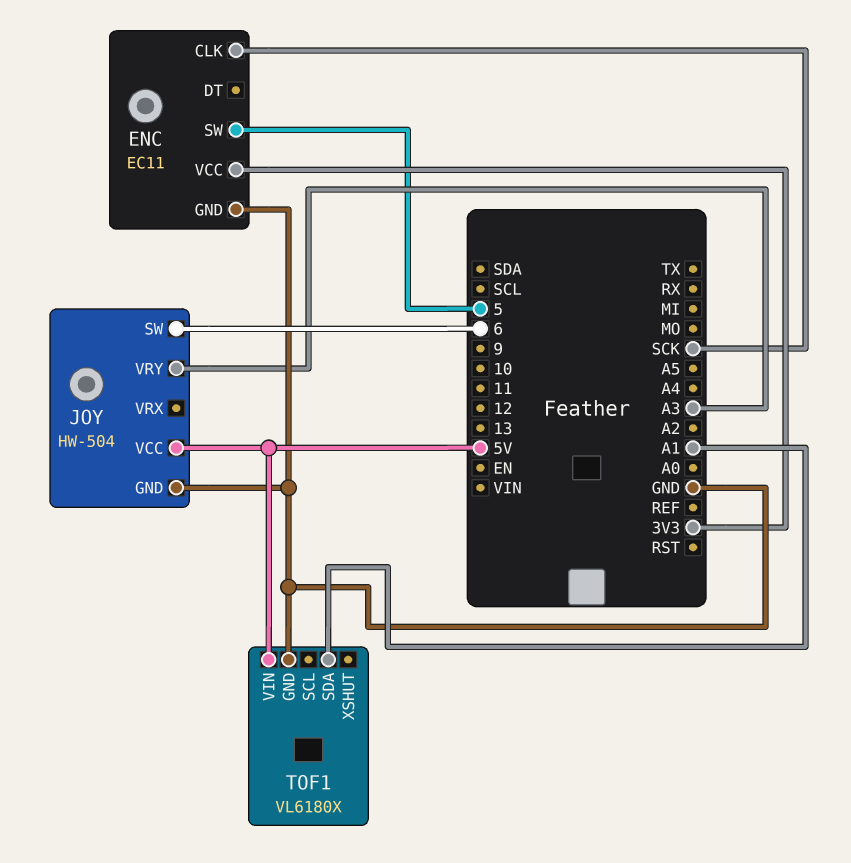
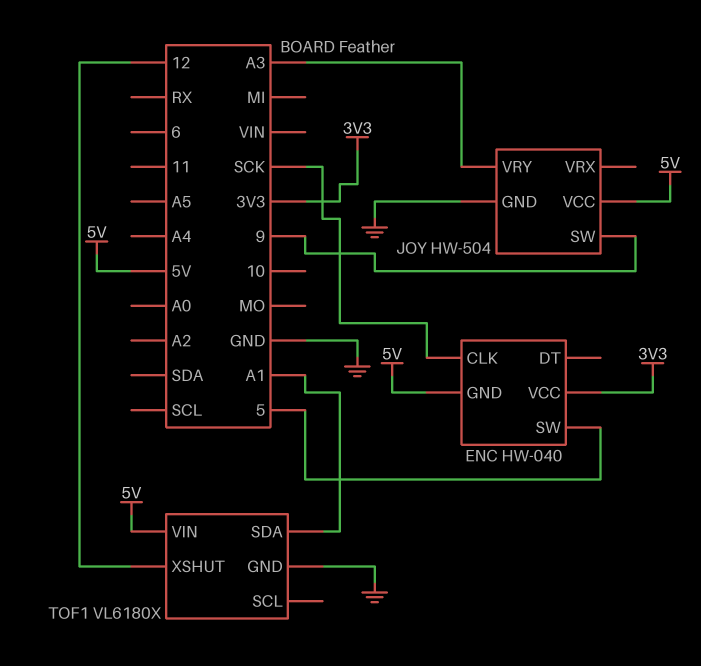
ENC: EC11 -> HW-040
ENC pin GND: GND -> 5V
JOY pin SW: 6 -> 9
TOF1 pin XSHUT: none -> 12

